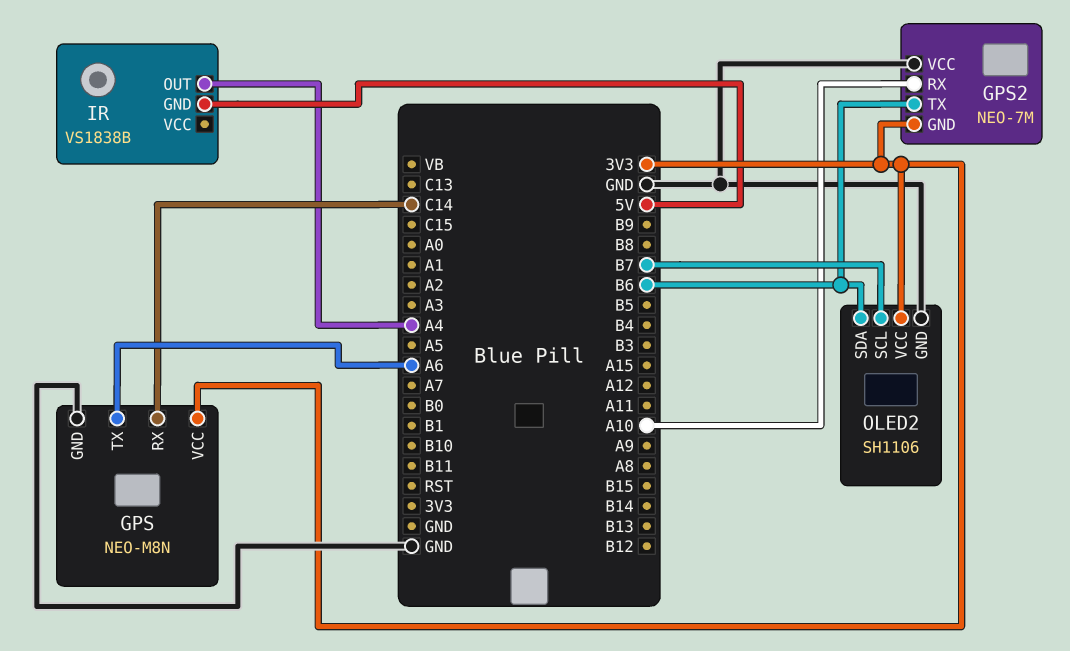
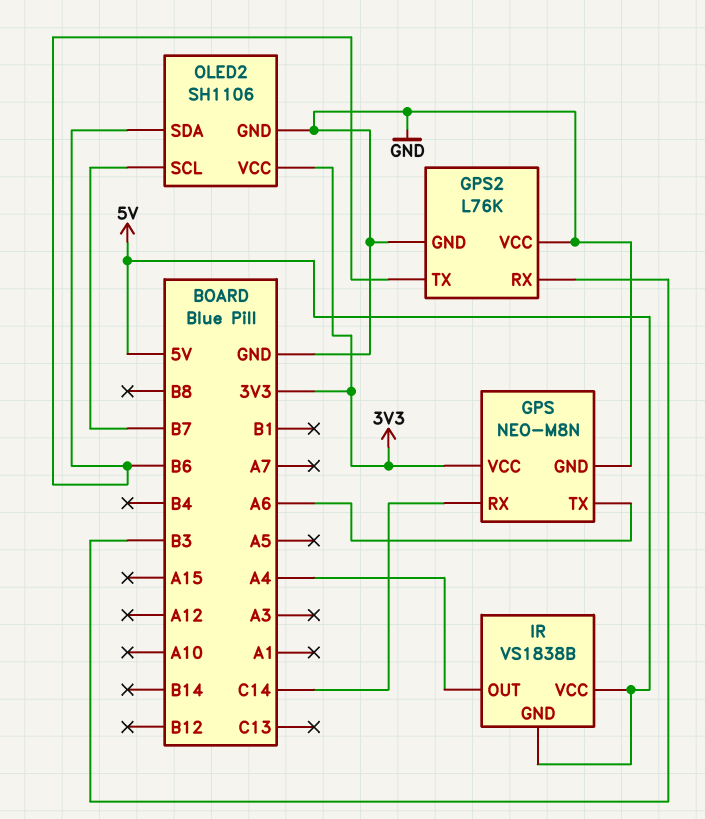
GPS2: NEO-7M -> L76K
GPS2 pin GND: 3V3 -> GND
GPS2 pin RX: A10 -> B3
IR pin VCC: none -> 5V

